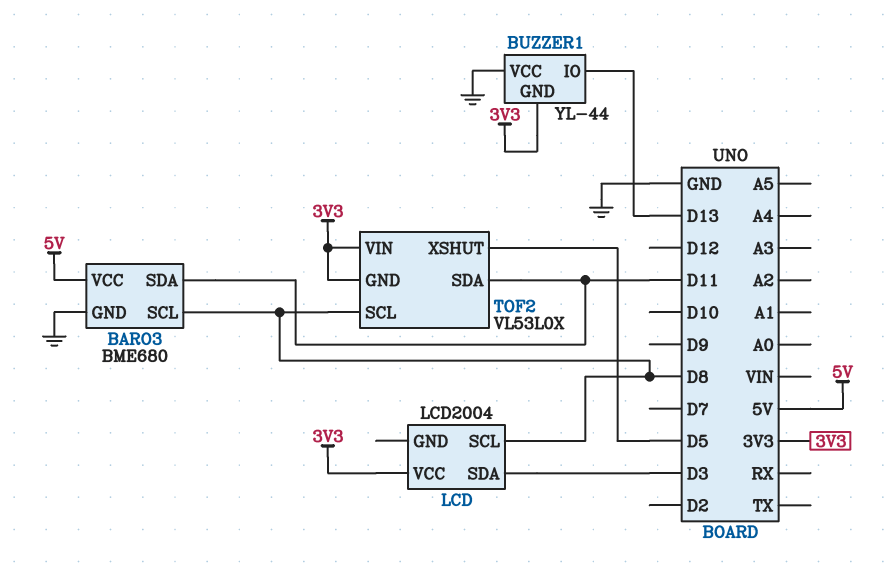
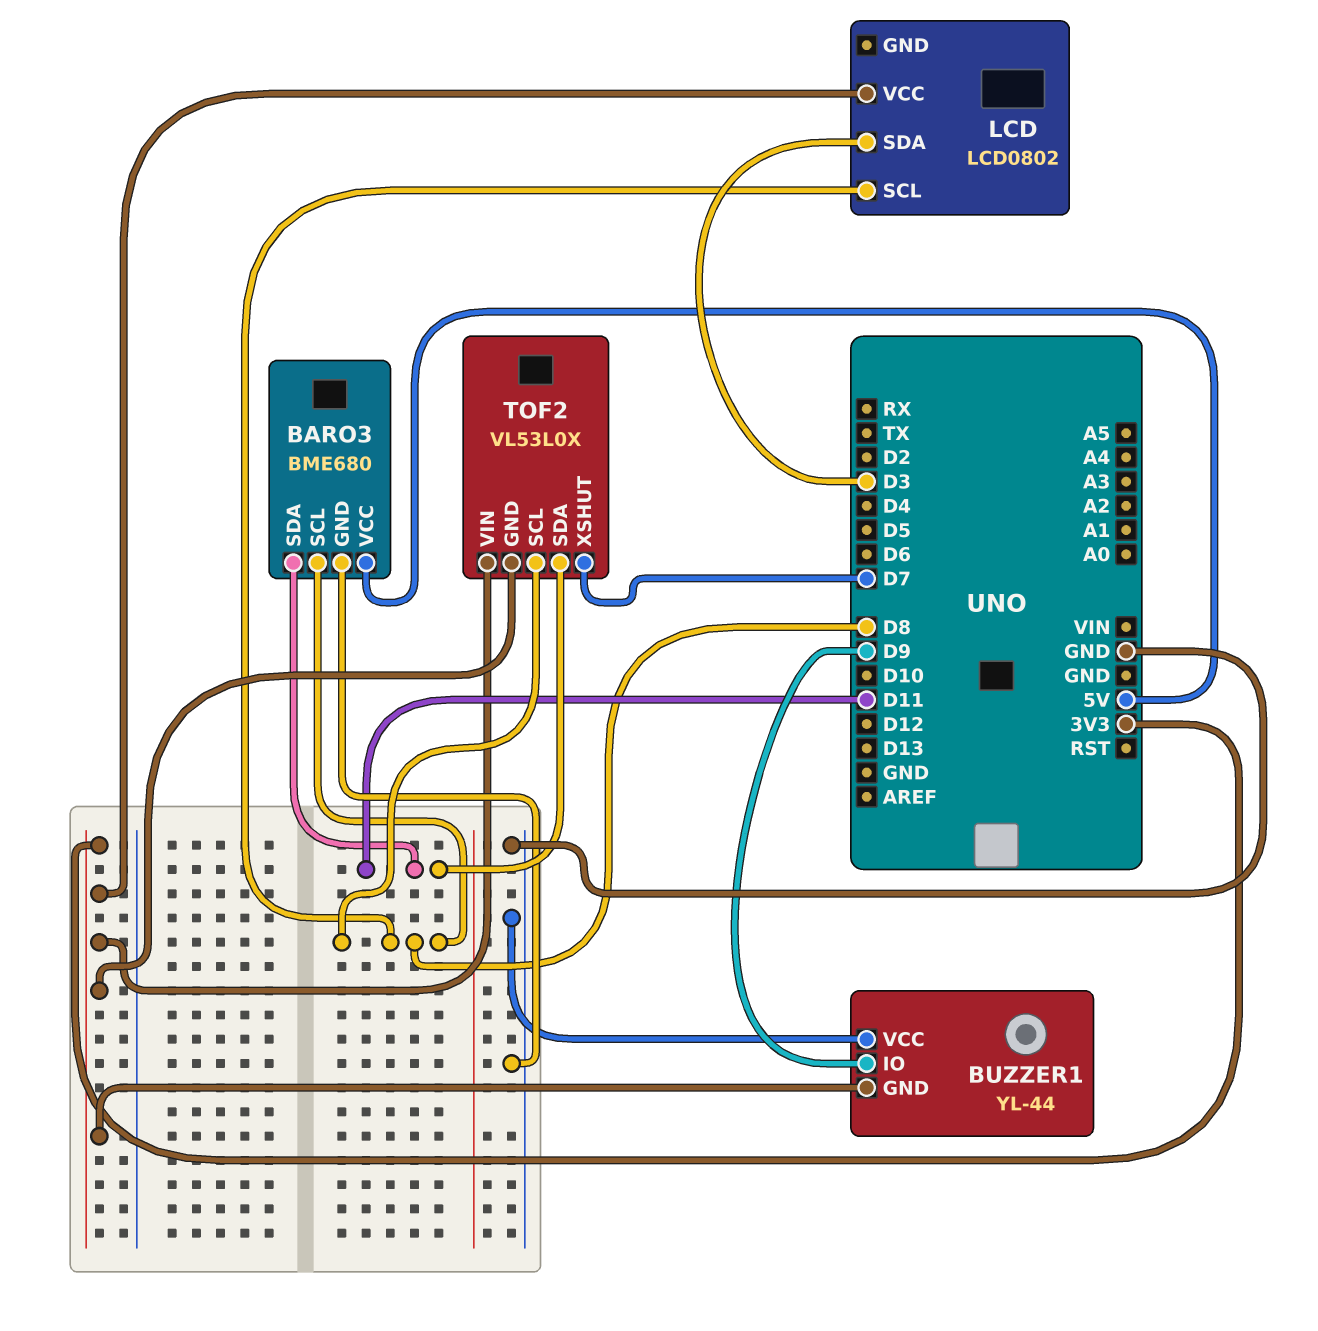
BUZZER1 pin IO: D13 -> D9
LCD: LCD2004 -> LCD0802
TOF2 pin XSHUT: D5 -> D7

